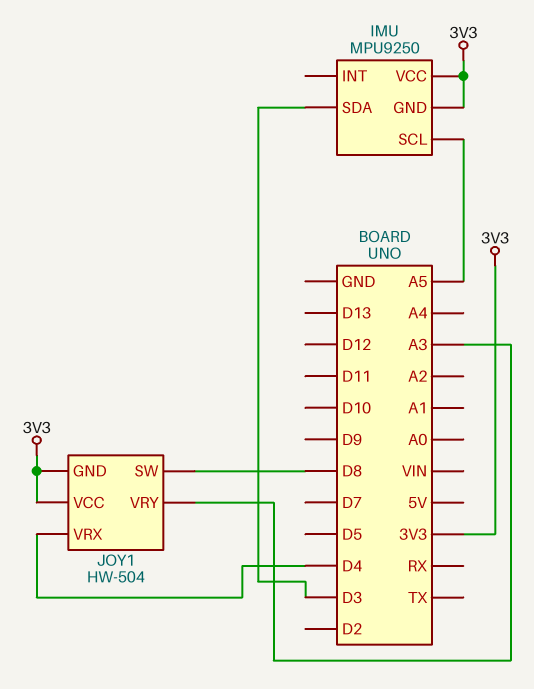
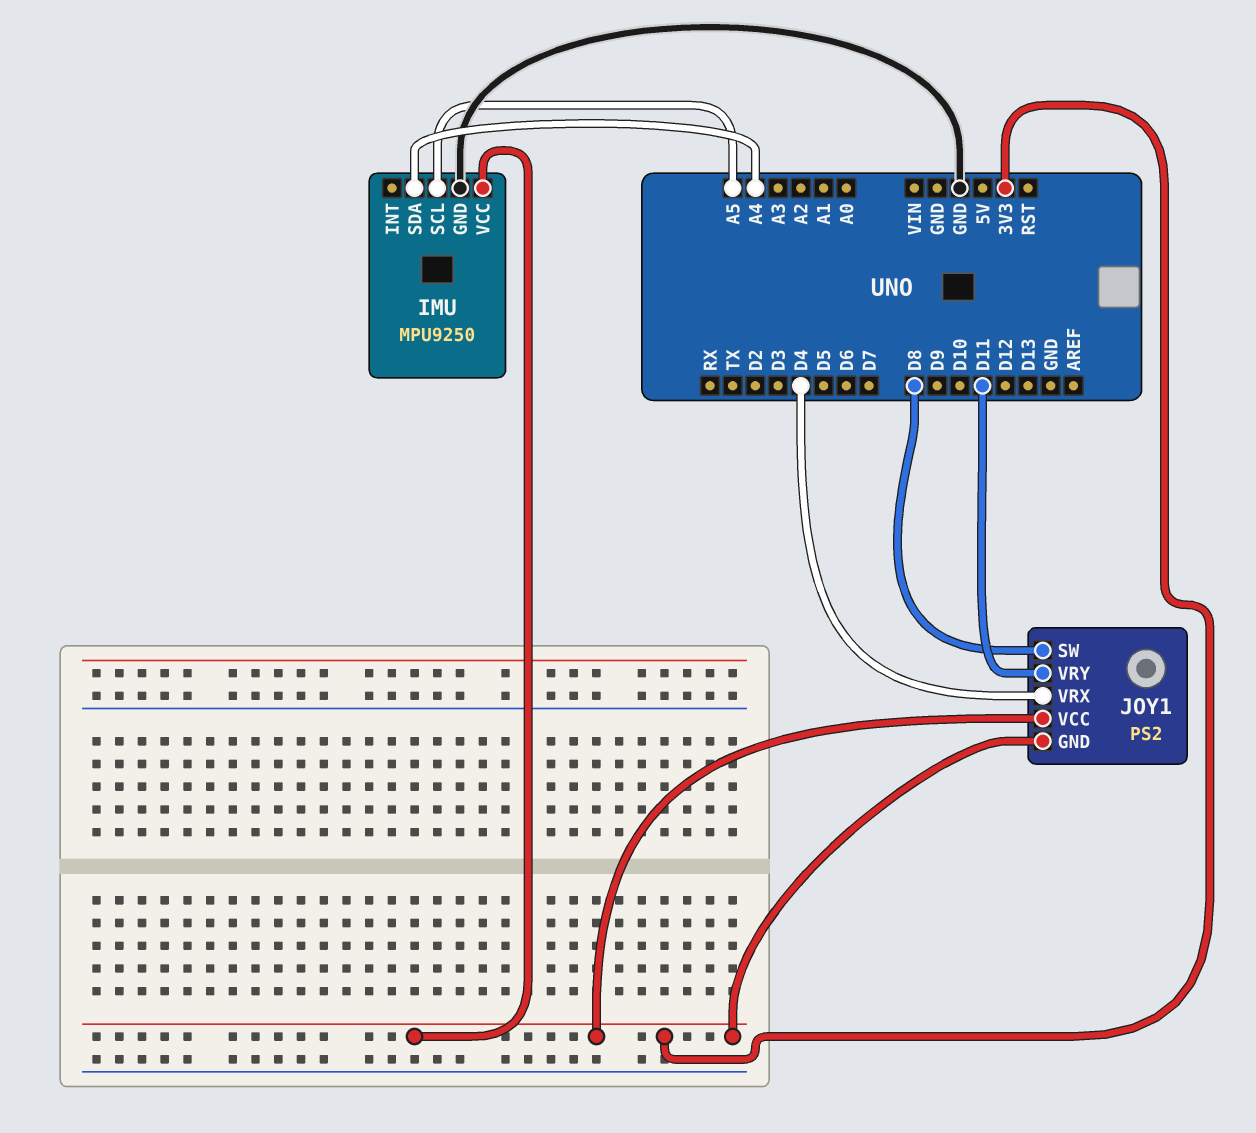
IMU pin GND: 3V3 -> GND
IMU pin SDA: D3 -> A4
JOY1: HW-504 -> PS2
JOY1 pin VRY: A3 -> D11

